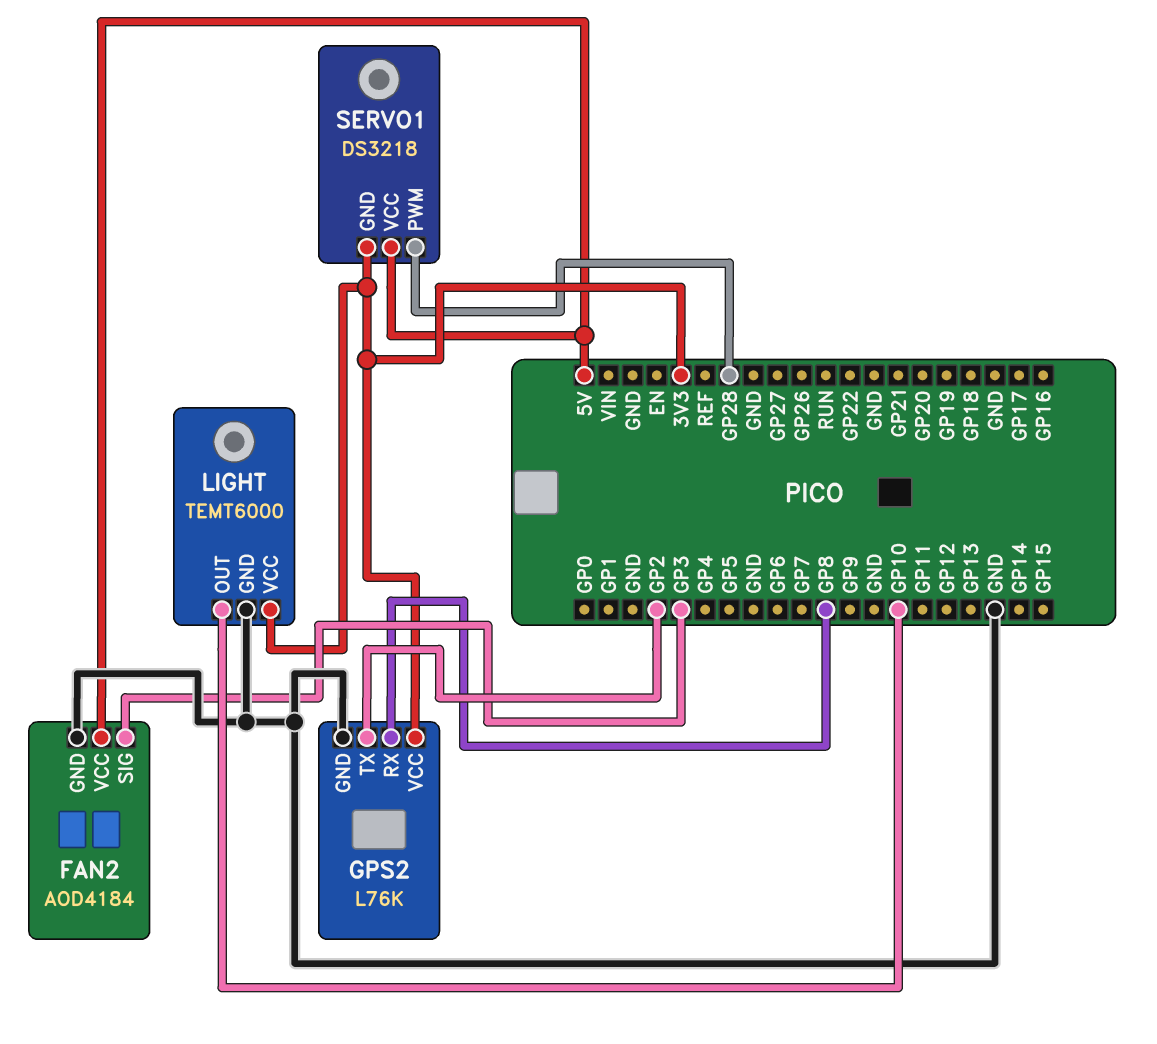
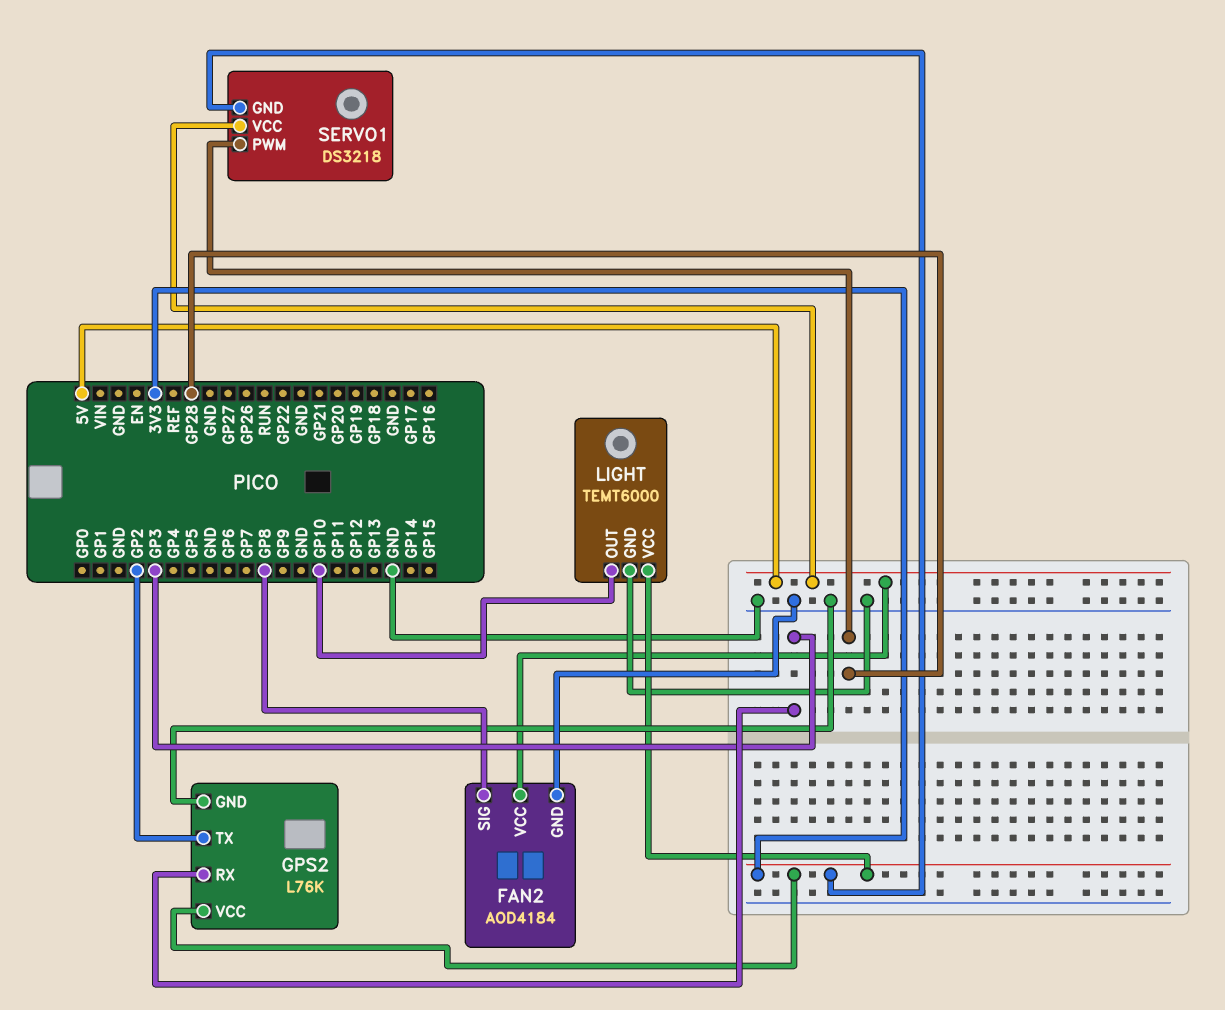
FAN2 pin SIG: GP3 -> GP8
GPS2 pin RX: GP8 -> GP3

